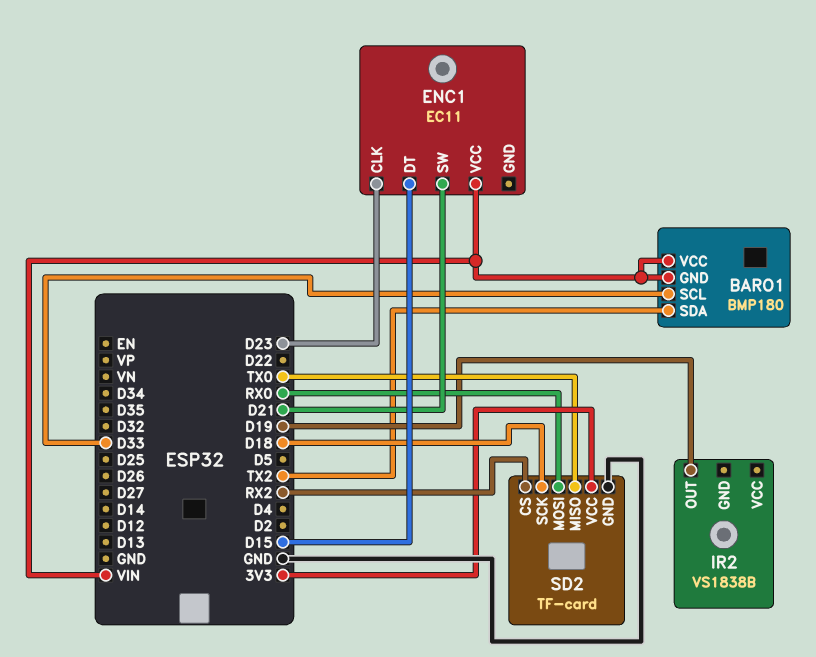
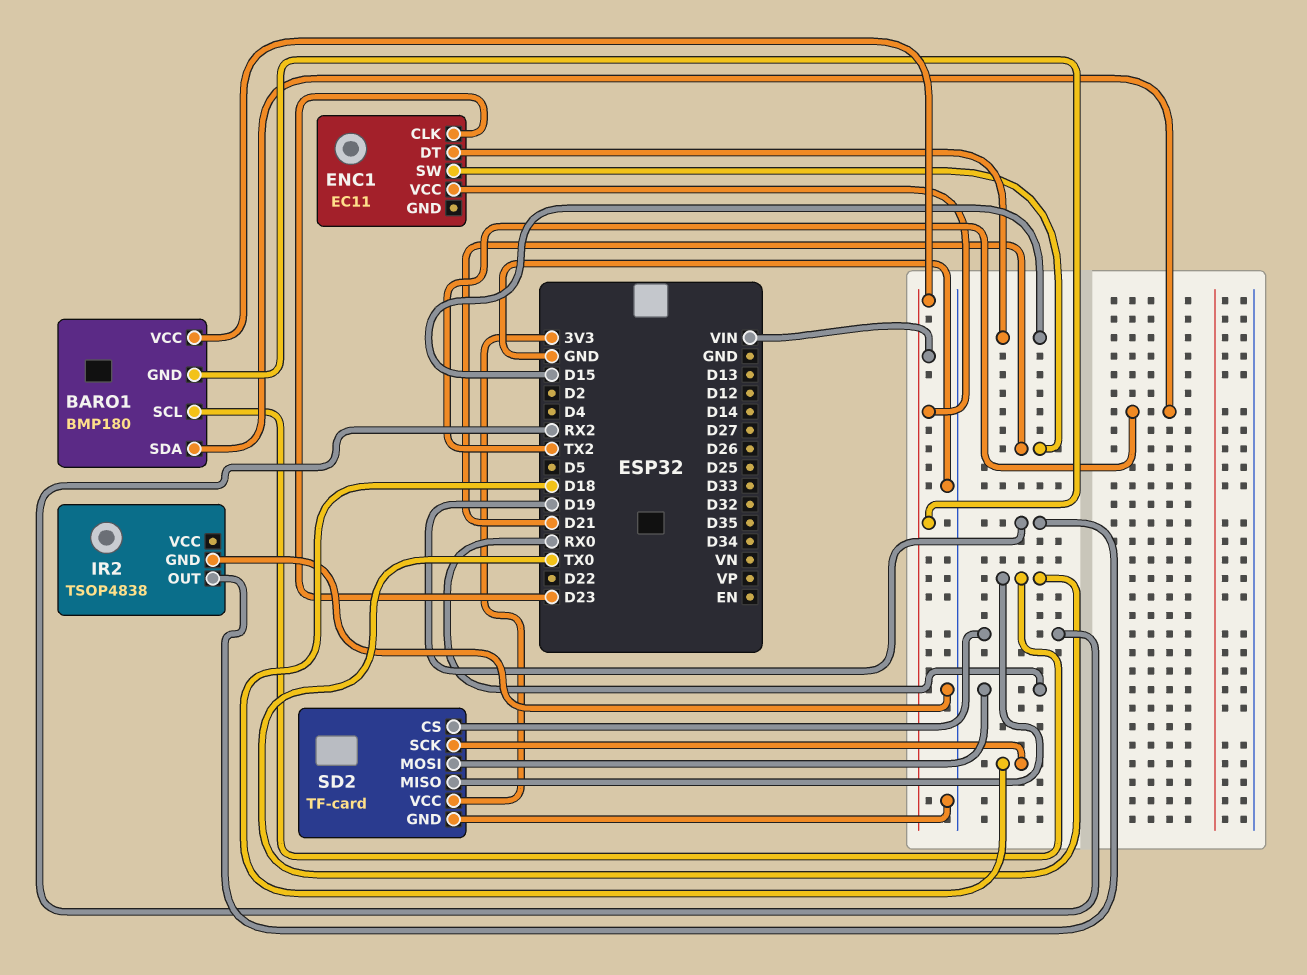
BARO1 pin SCL: D33 -> TX0
IR2: VS1838B -> TSOP4838
IR2 pin GND: none -> GND

